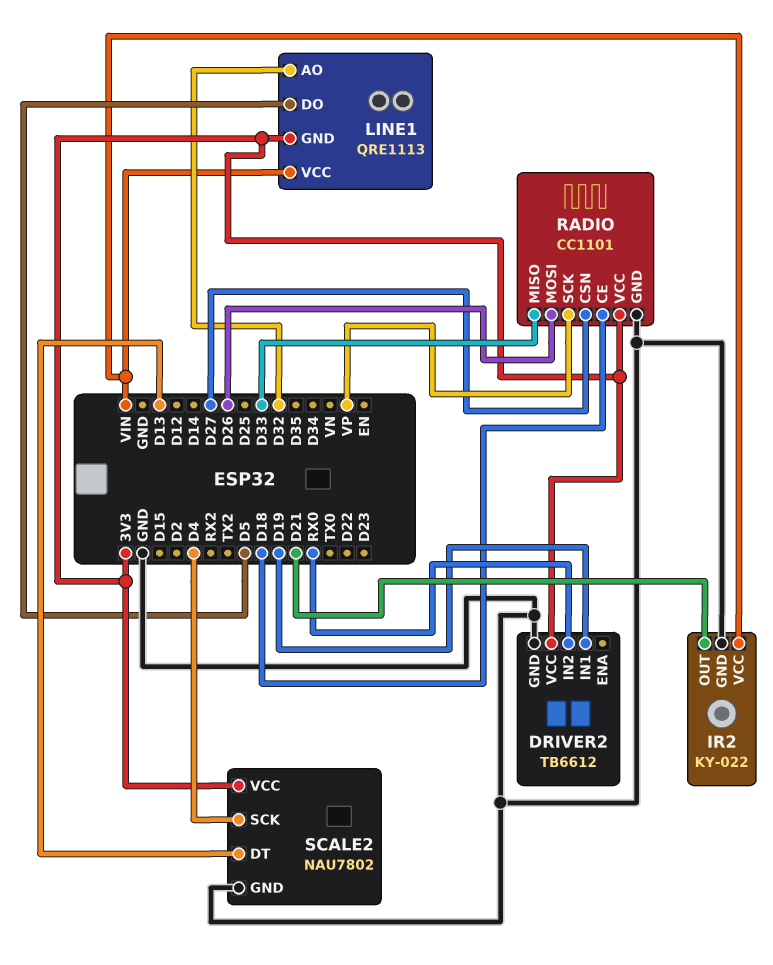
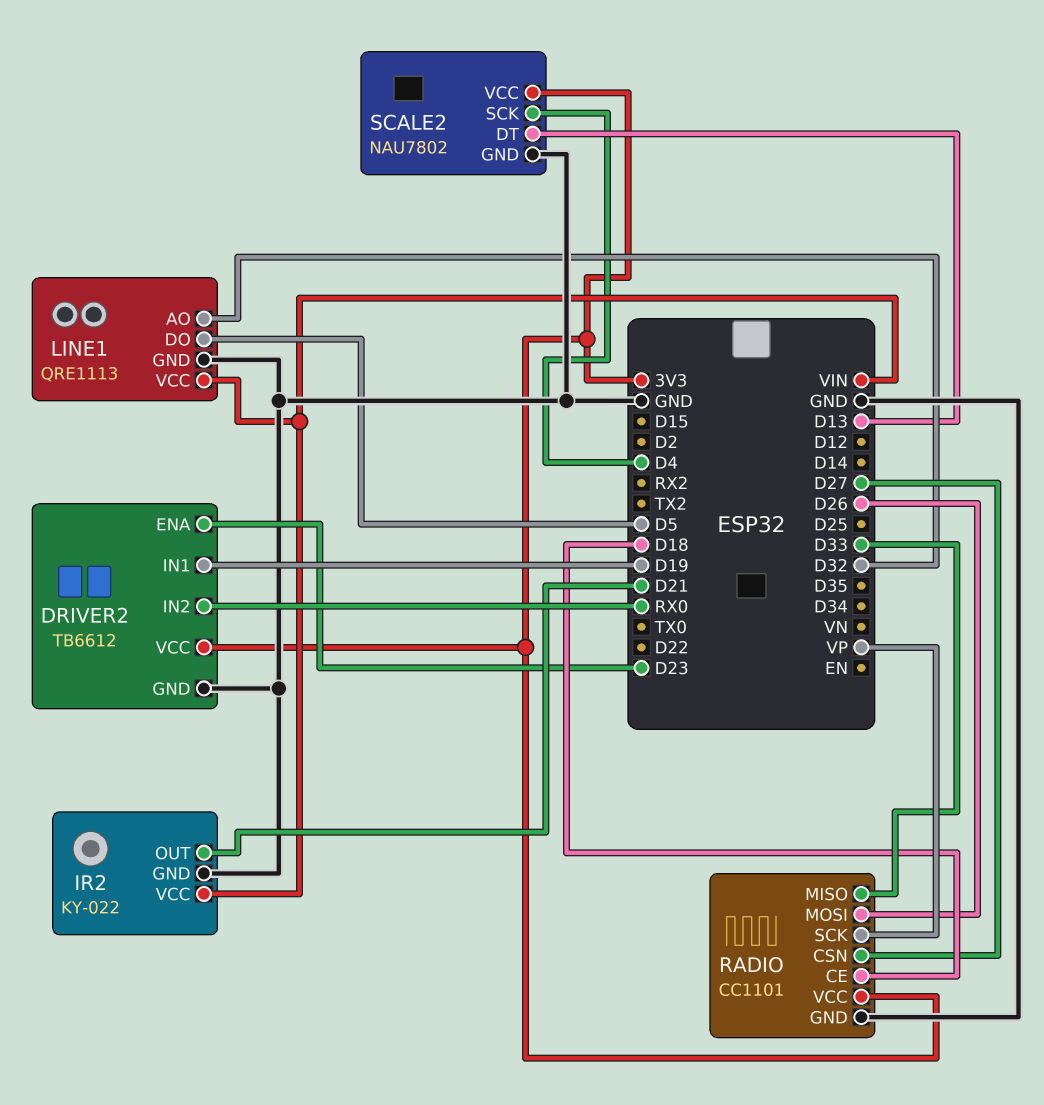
DRIVER2 pin ENA: none -> D23
LINE1 pin GND: 3V3 -> GND

